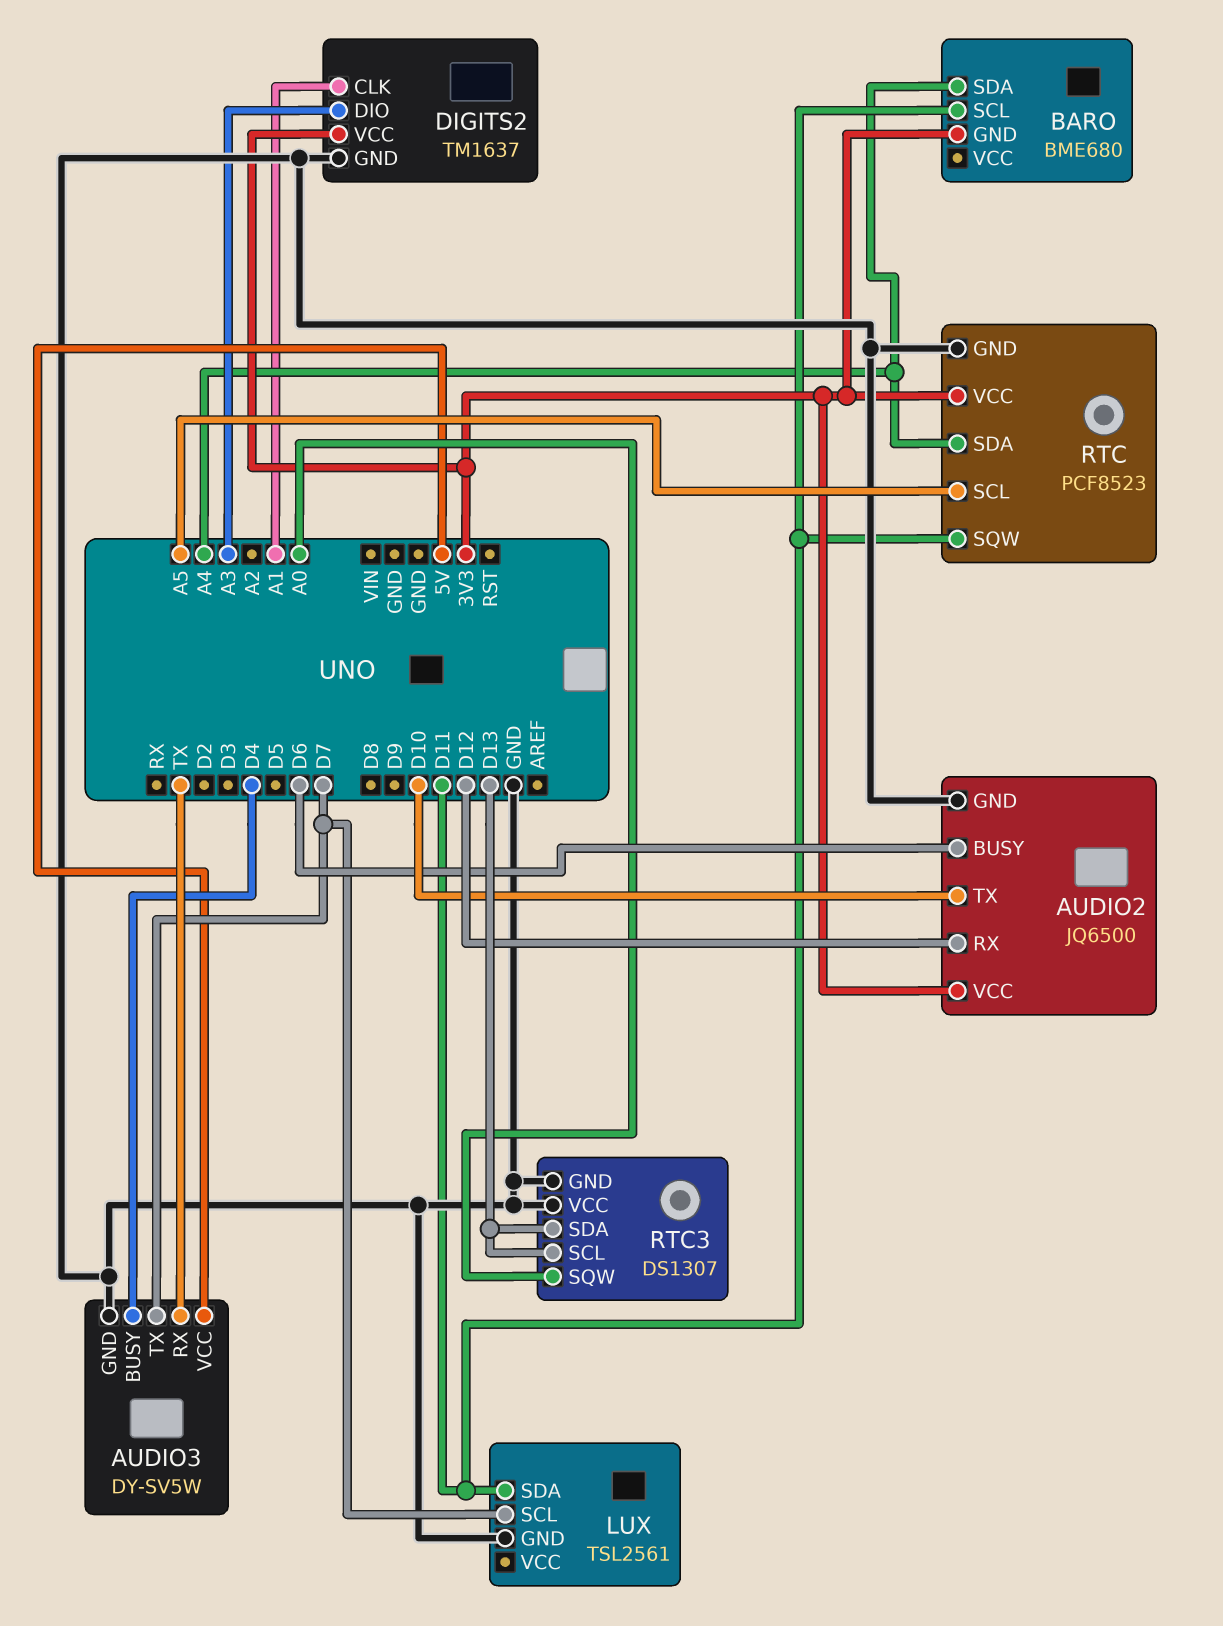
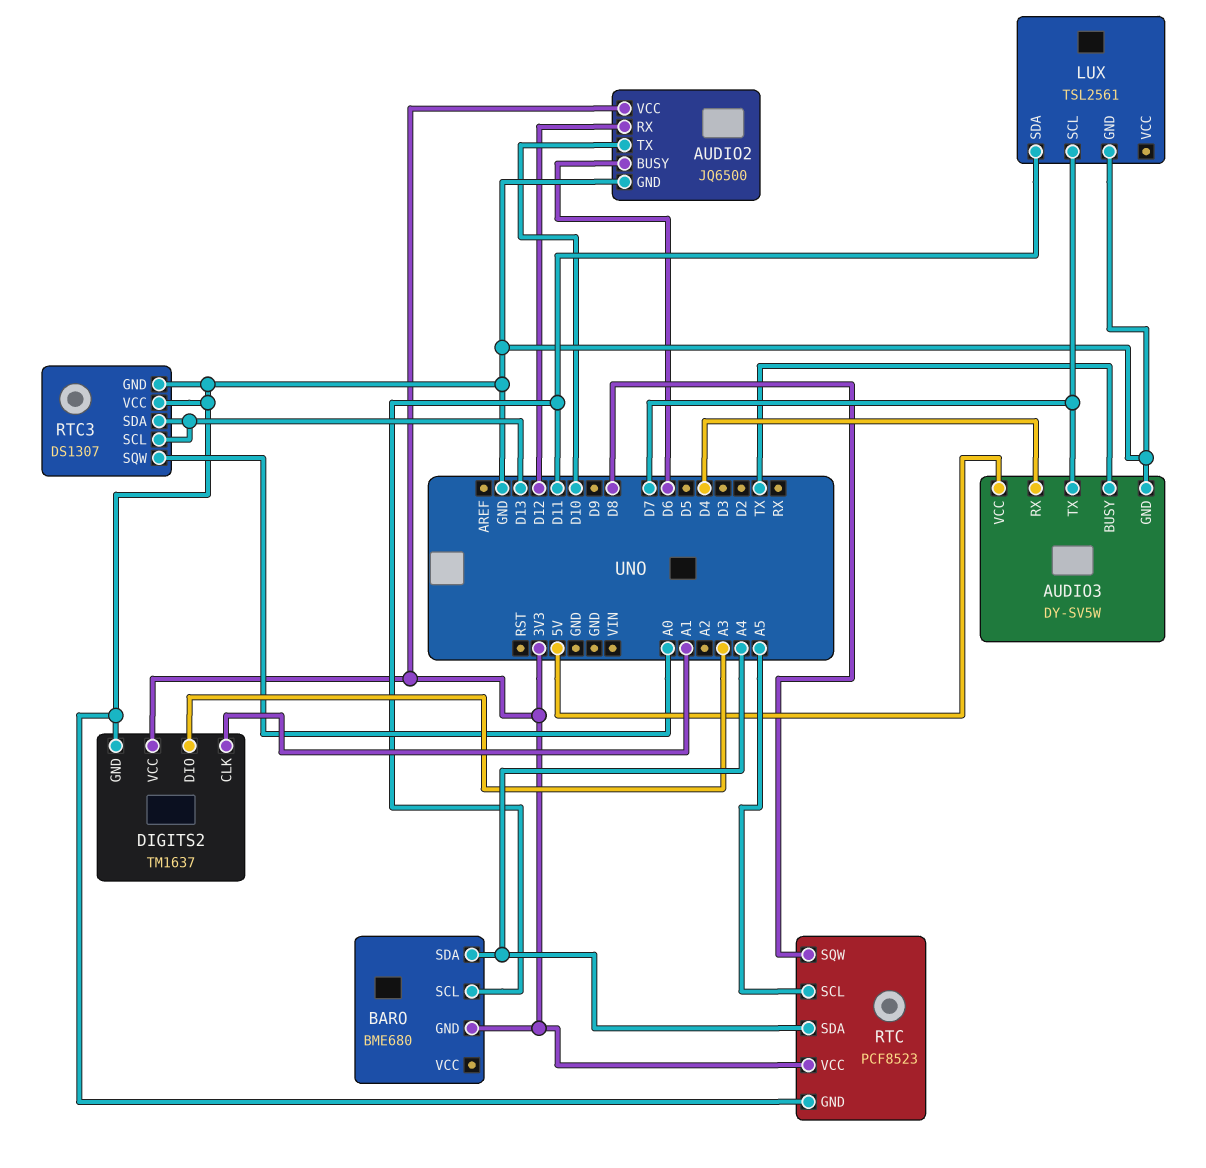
AUDIO3 pin BUSY: D4 -> TX
AUDIO3 pin RX: TX -> D4
RTC pin SQW: D11 -> D8

